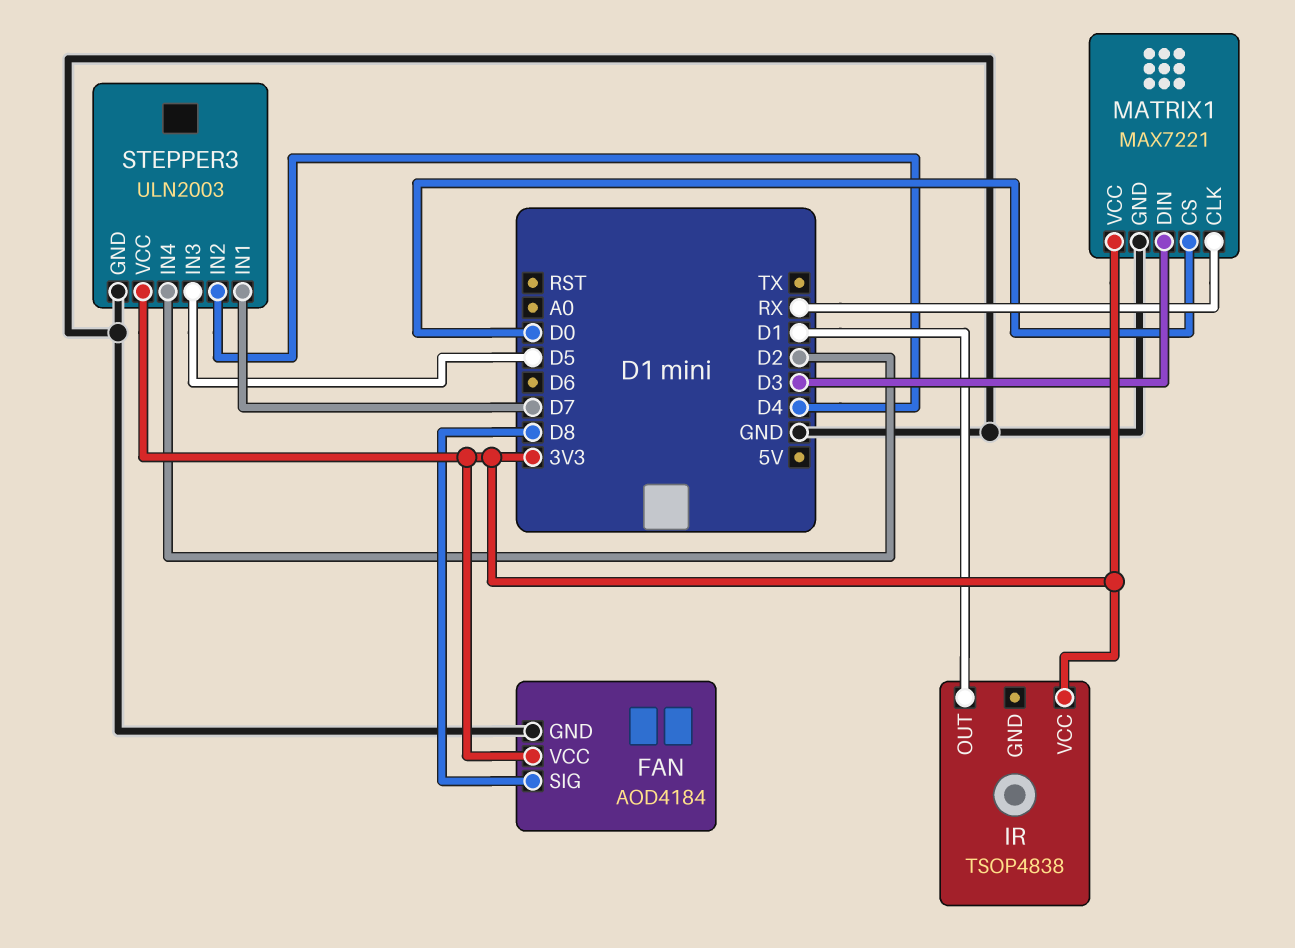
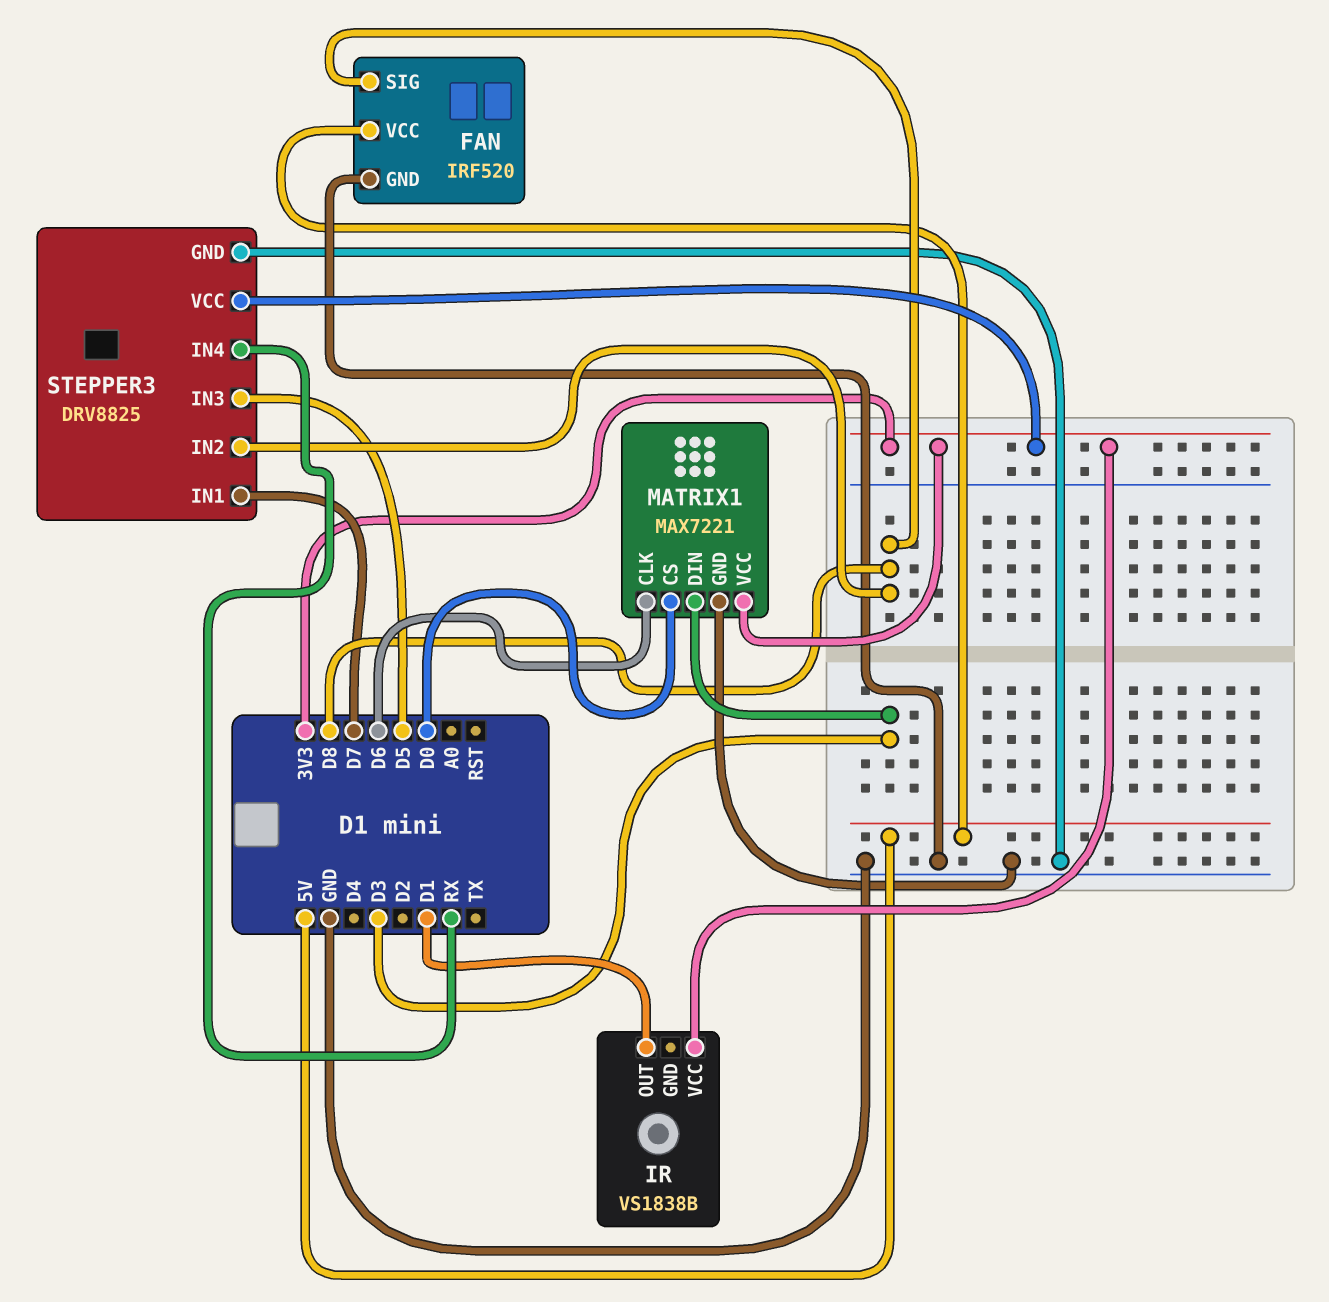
FAN: AOD4184 -> IRF520
FAN pin VCC: 3V3 -> 5V
IR: TSOP4838 -> VS1838B
MATRIX1 pin CLK: RX -> D6
STEPPER3: ULN2003 -> DRV8825
STEPPER3 pin IN2: D4 -> D8
STEPPER3 pin IN4: D2 -> RX

